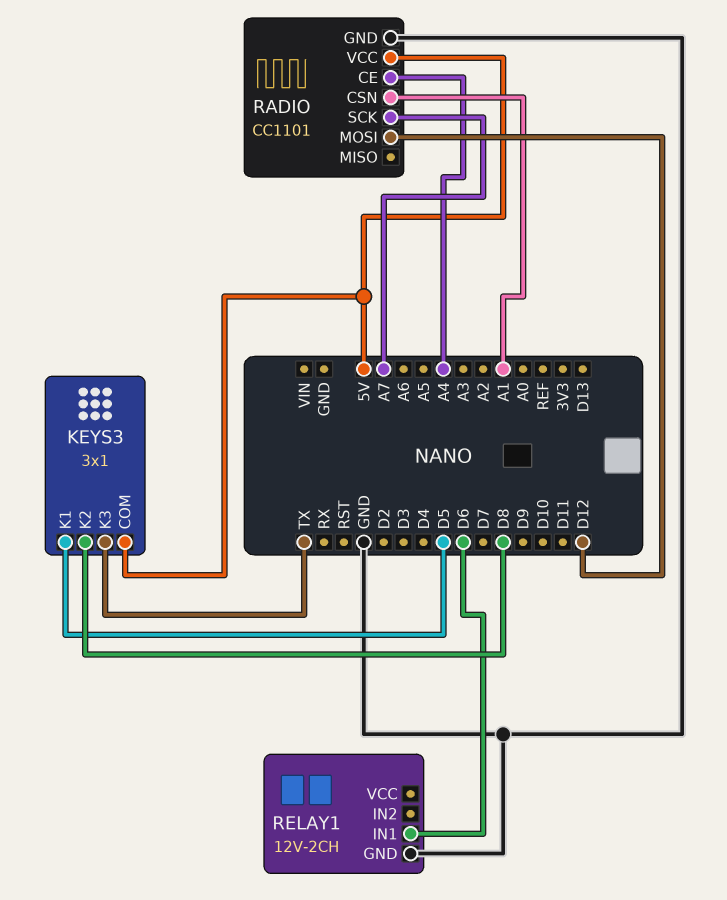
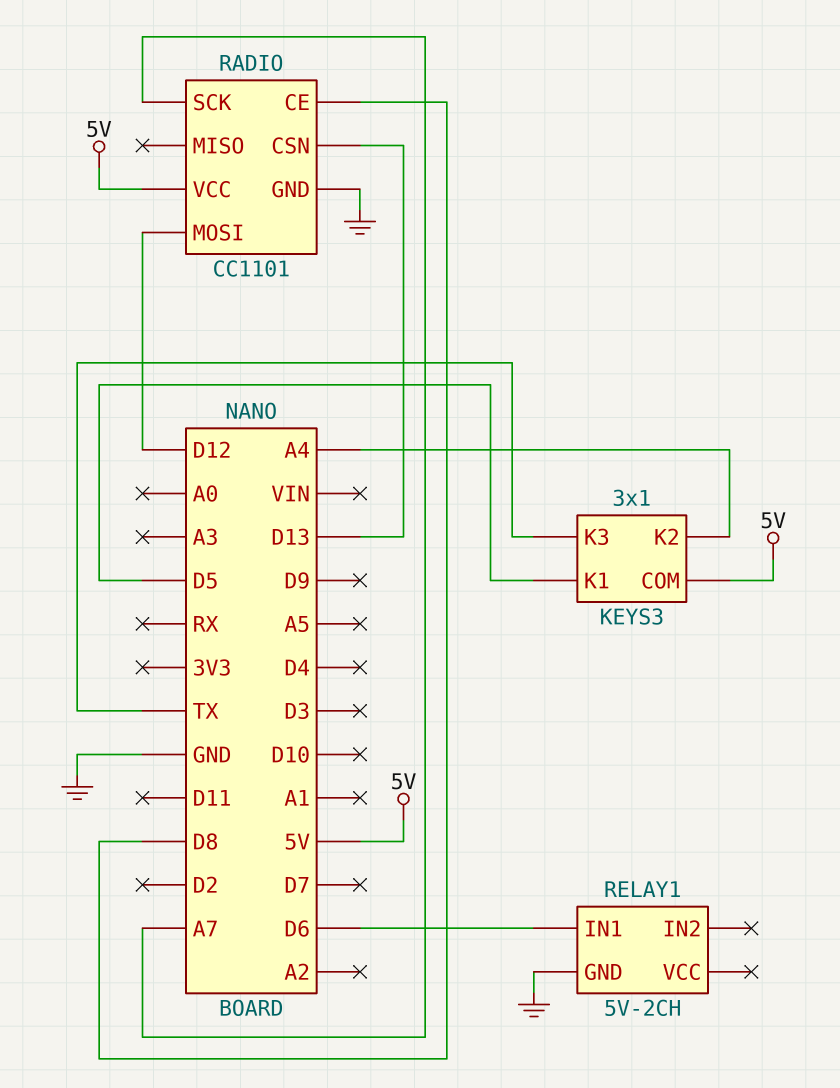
KEYS3 pin K2: D8 -> A4
RADIO pin CE: A4 -> D8
RADIO pin CSN: A1 -> D13
RELAY1: 12V-2CH -> 5V-2CH

